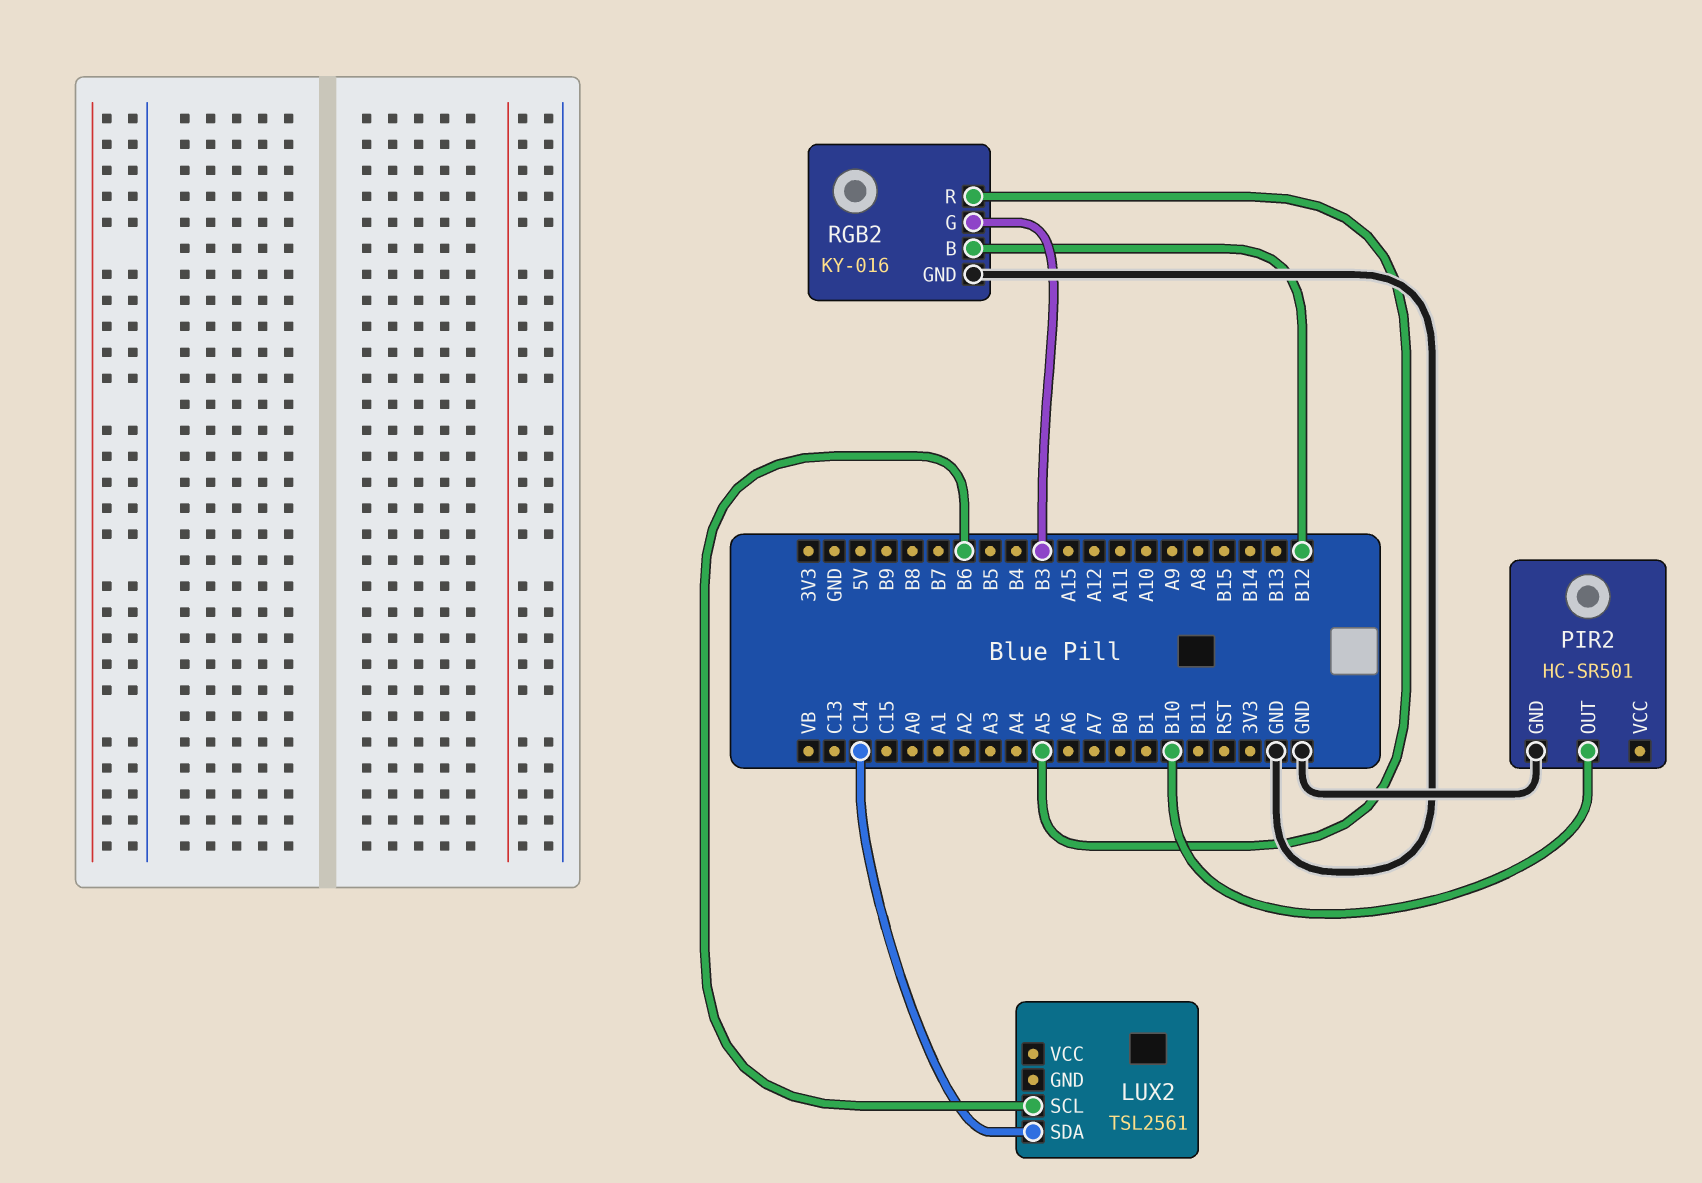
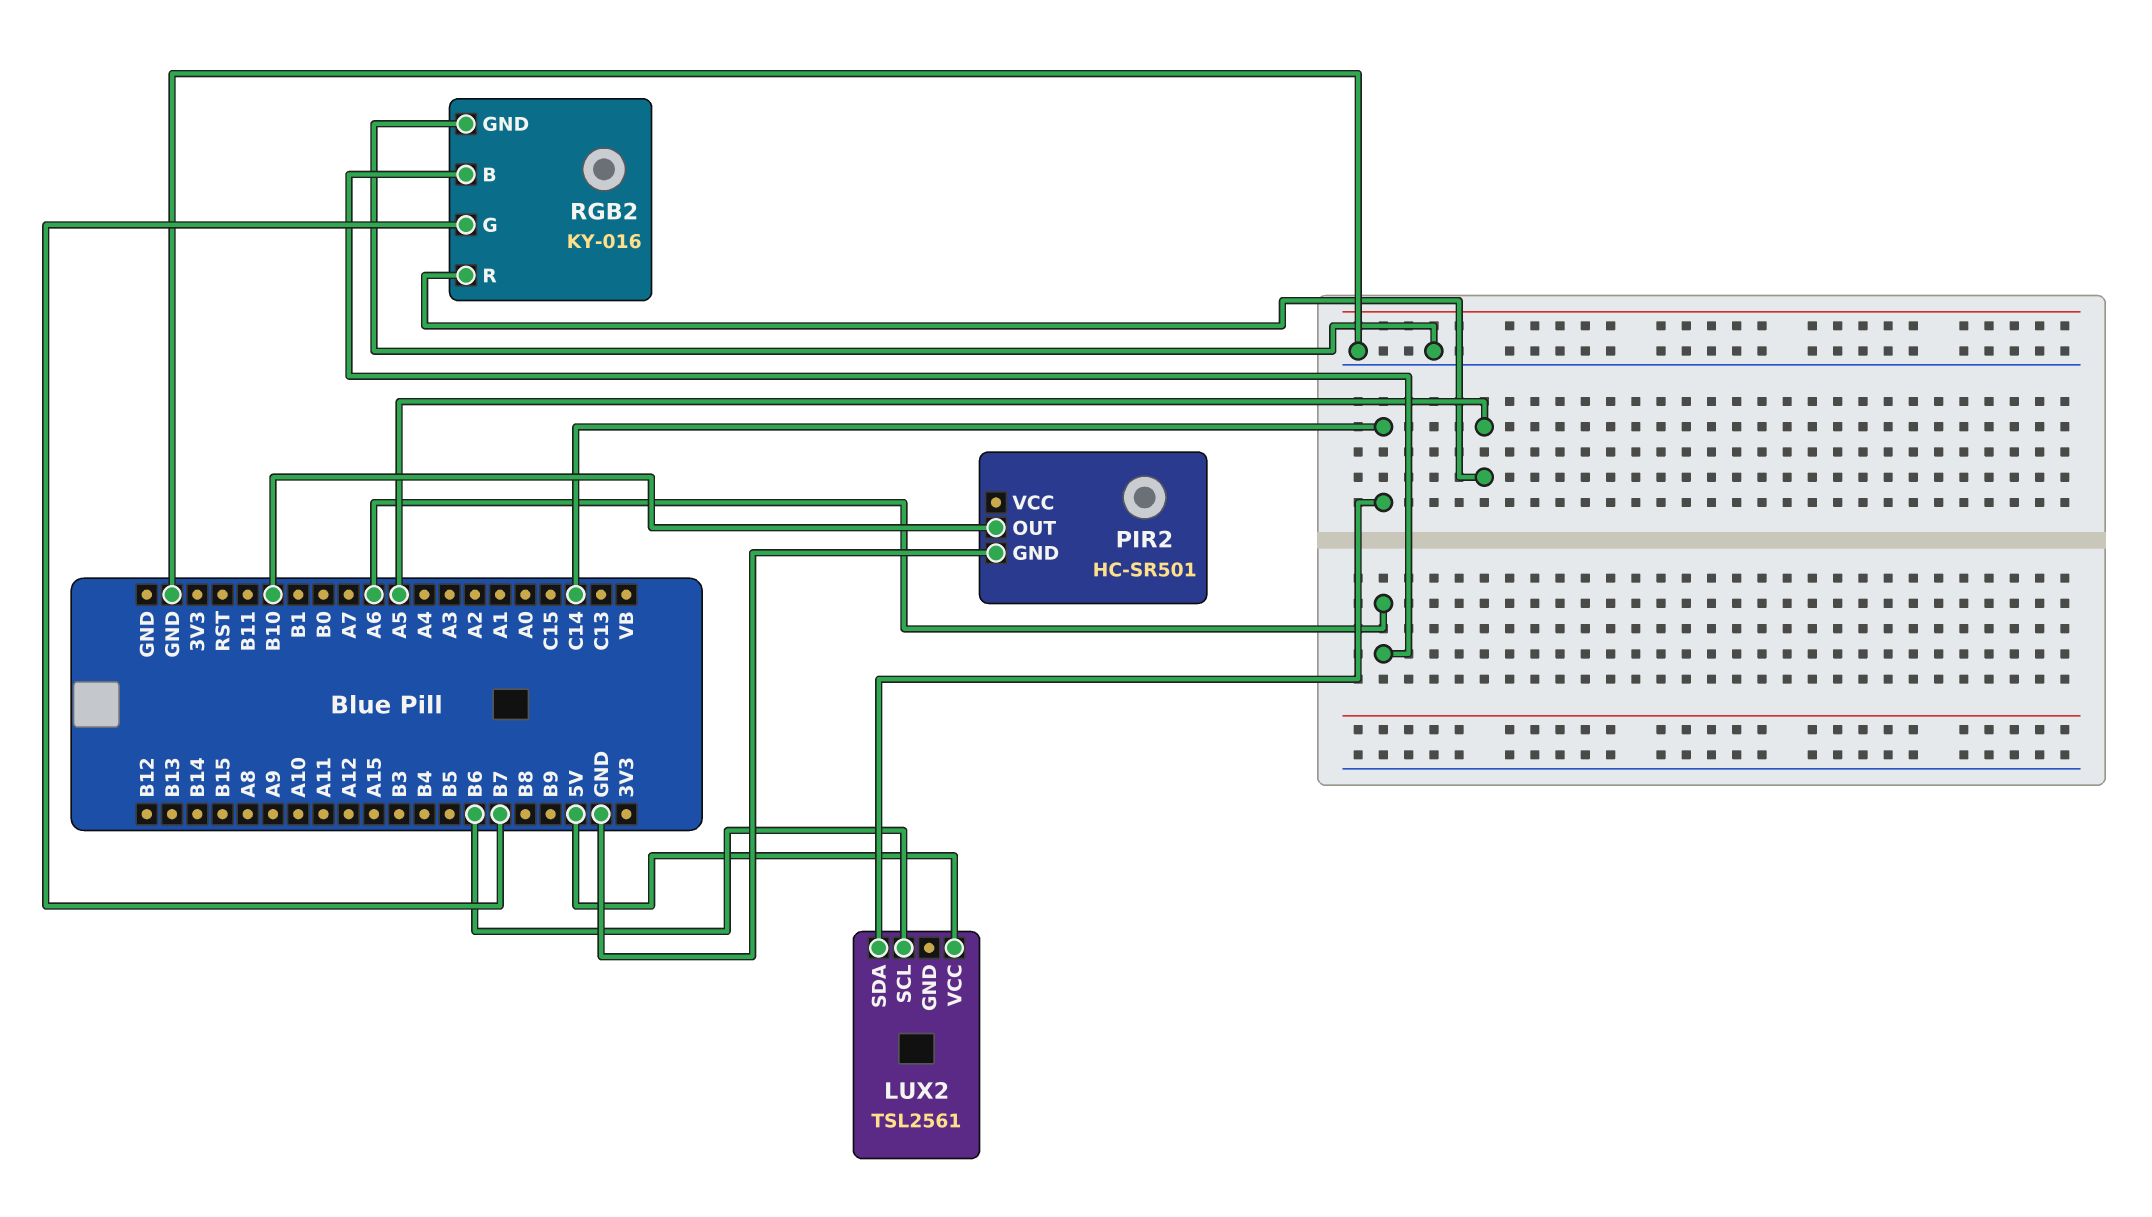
LUX2 pin VCC: none -> 5V
RGB2 pin B: B12 -> A6
RGB2 pin G: B3 -> B7

